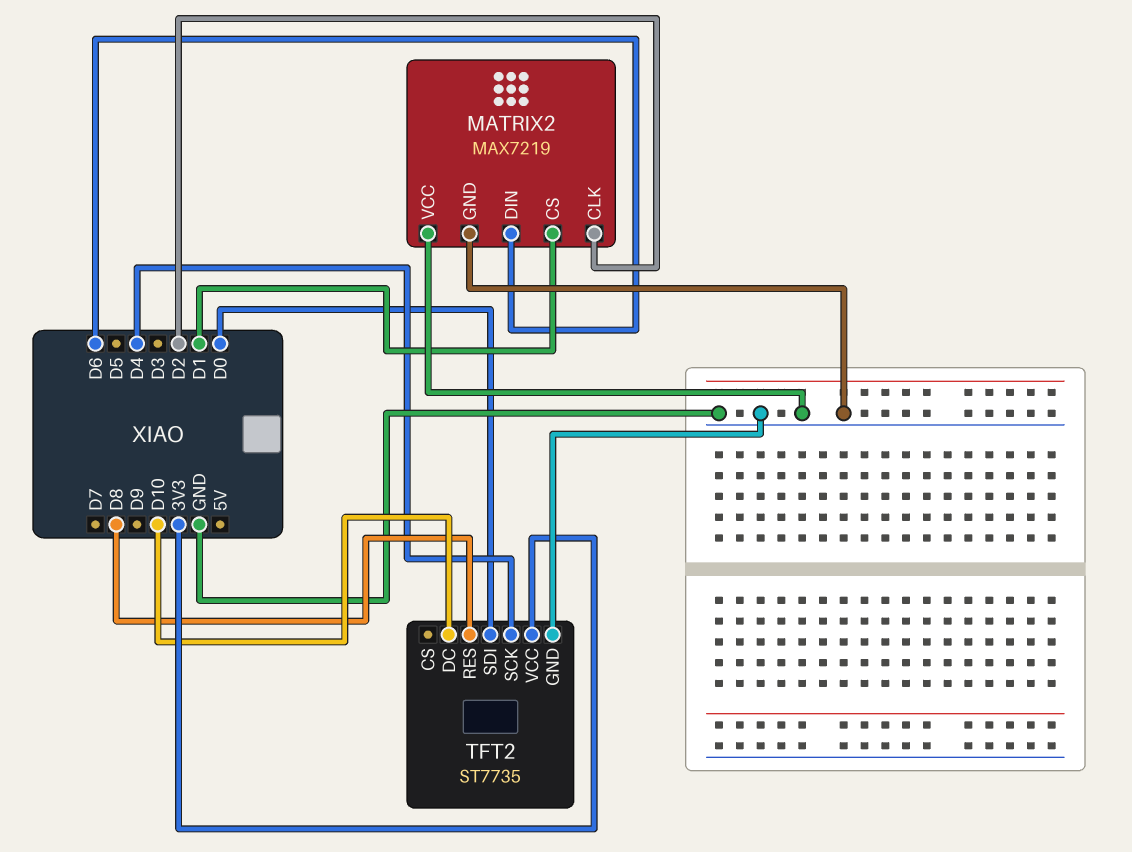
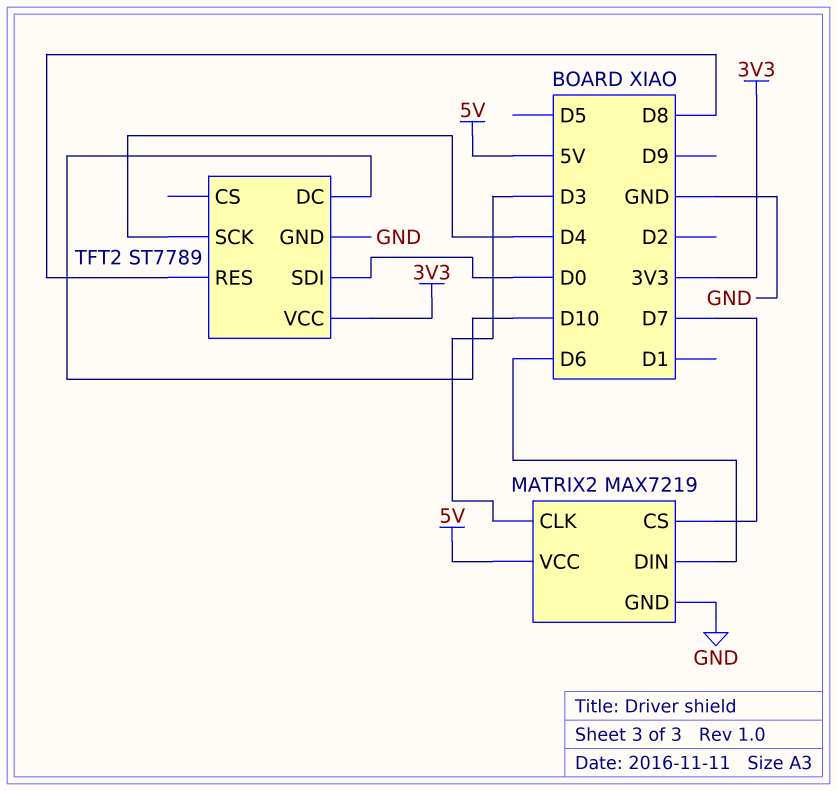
MATRIX2 pin CLK: D2 -> D3
MATRIX2 pin CS: D1 -> D7
MATRIX2 pin VCC: GND -> 5V
TFT2: ST7735 -> ST7789

